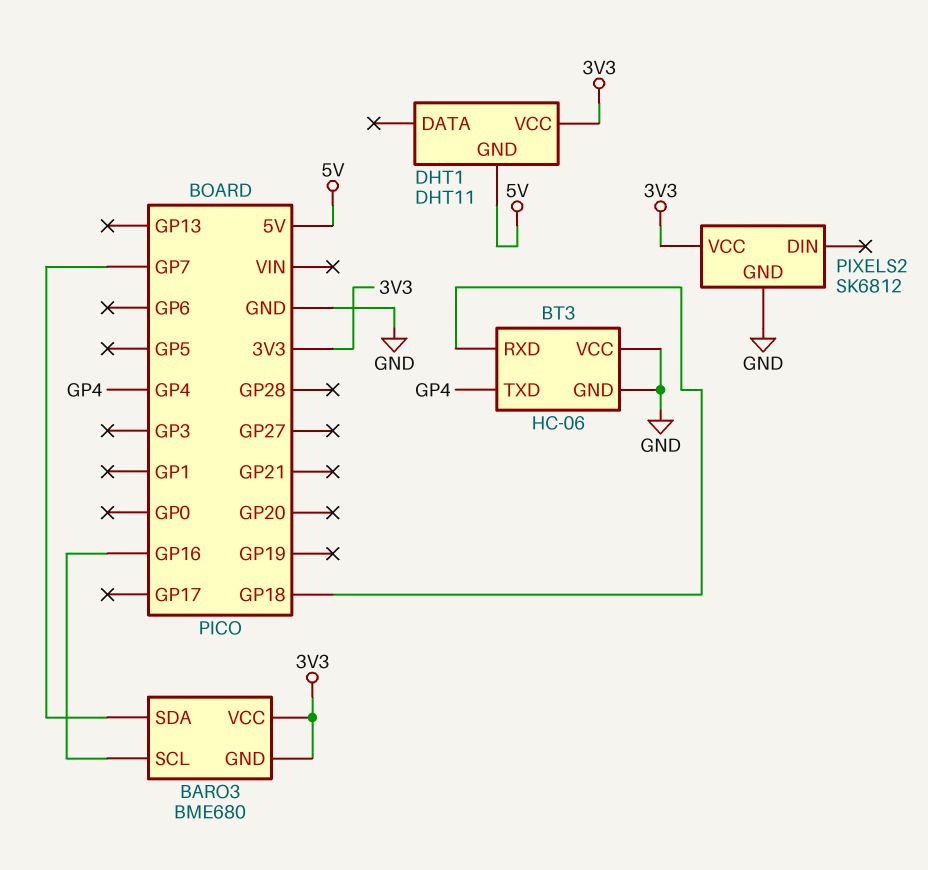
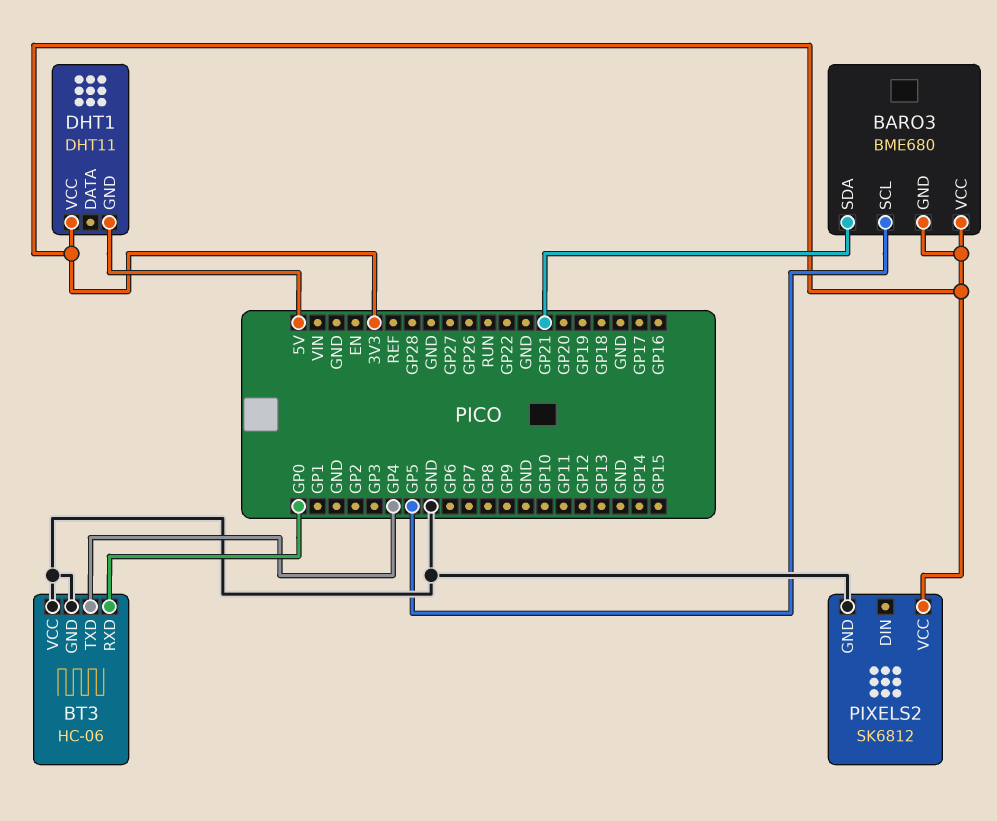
BARO3 pin SCL: GP16 -> GP5
BARO3 pin SDA: GP7 -> GP21
BT3 pin RXD: GP18 -> GP0

